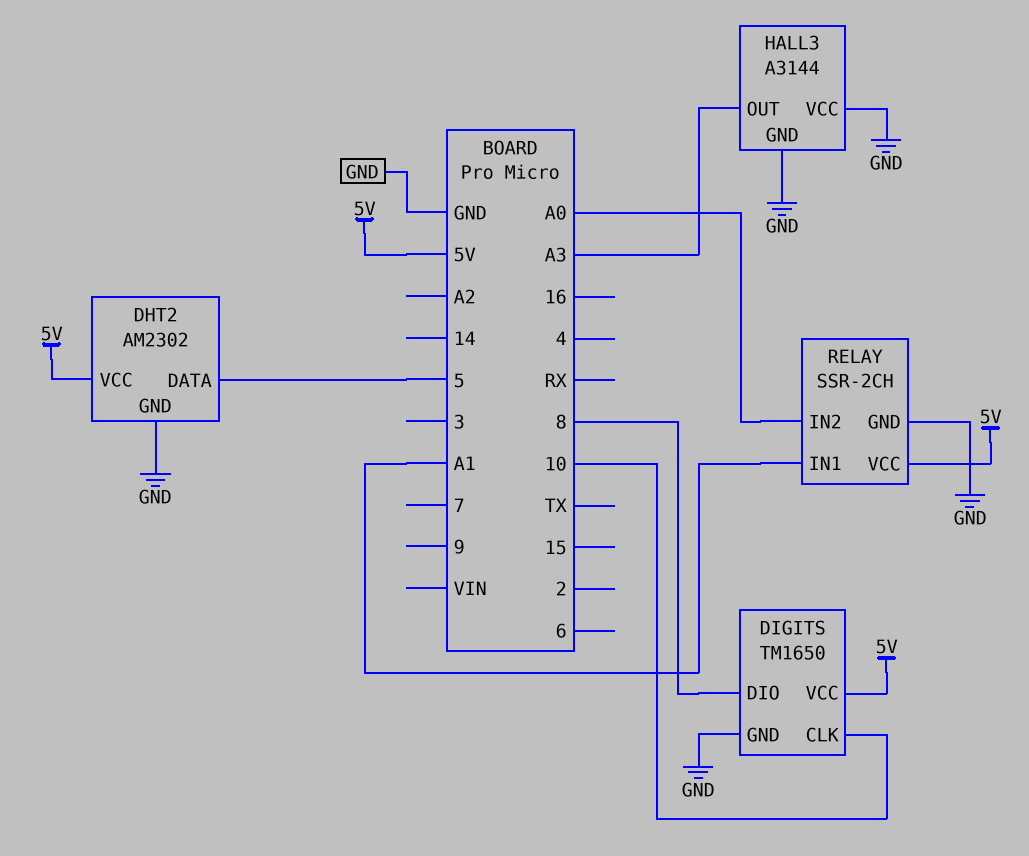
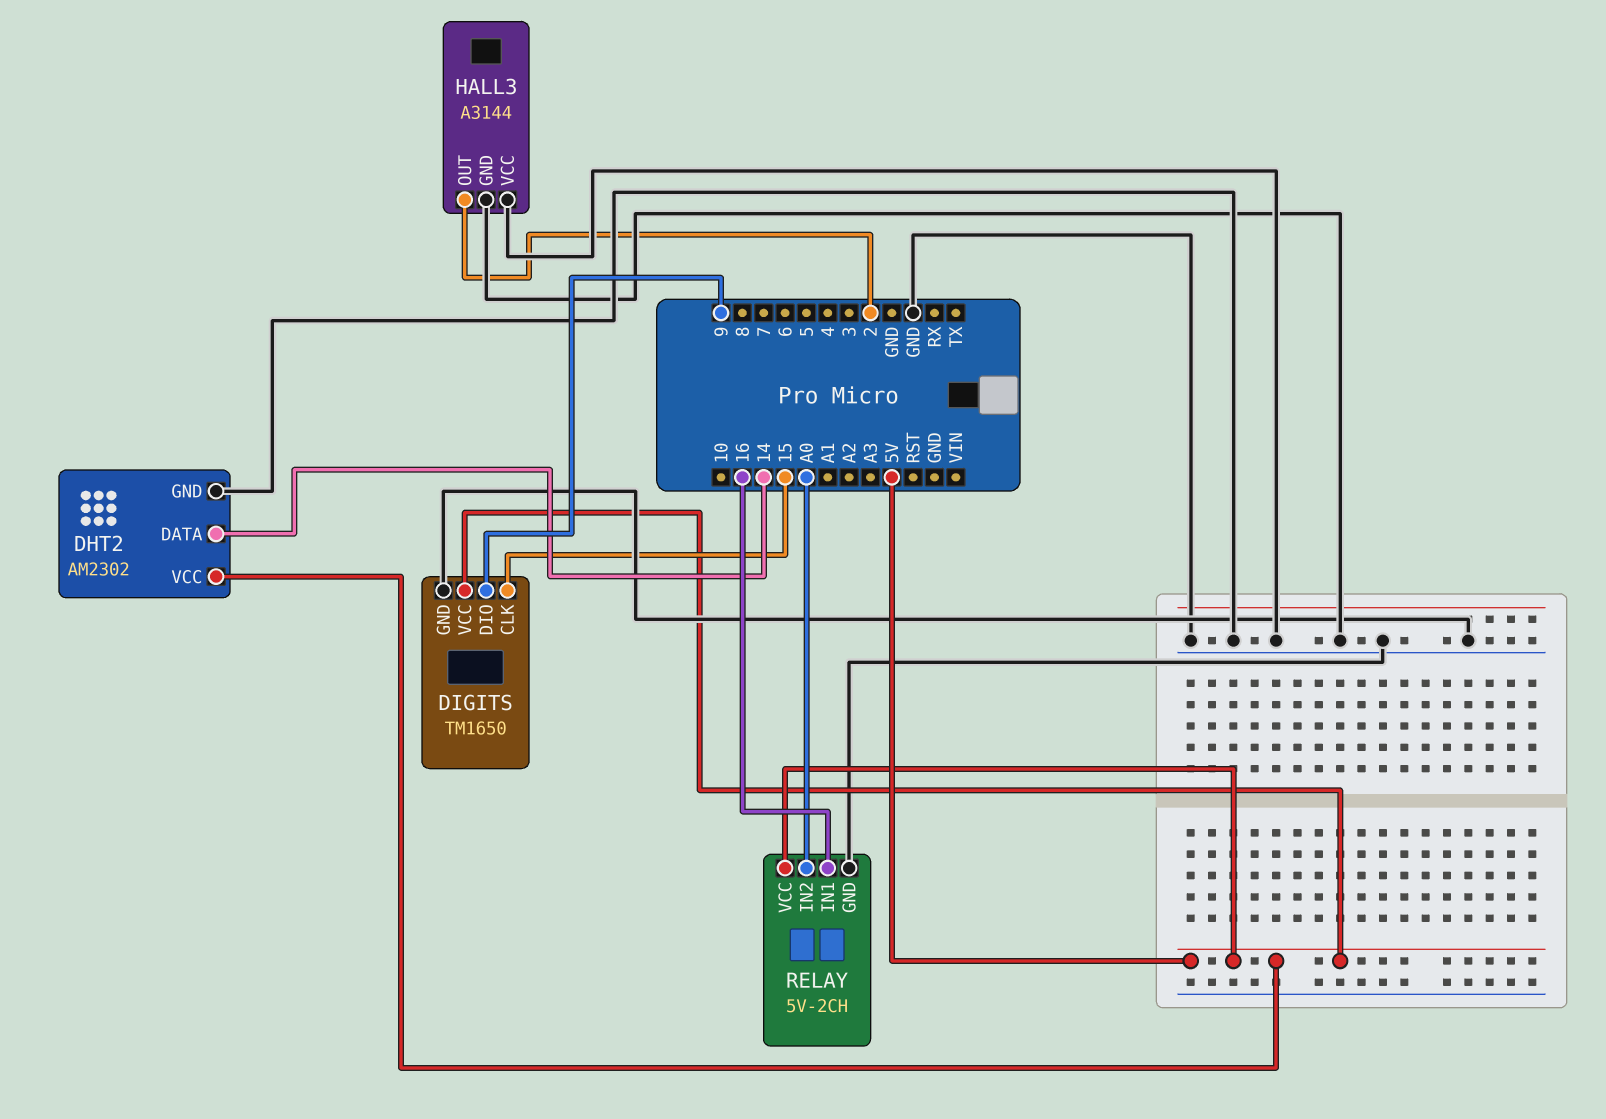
DHT2 pin DATA: 5 -> 14
DIGITS pin CLK: 10 -> 15
DIGITS pin DIO: 8 -> 9
HALL3 pin OUT: A3 -> 2
RELAY: SSR-2CH -> 5V-2CH
RELAY pin IN1: A1 -> 16

